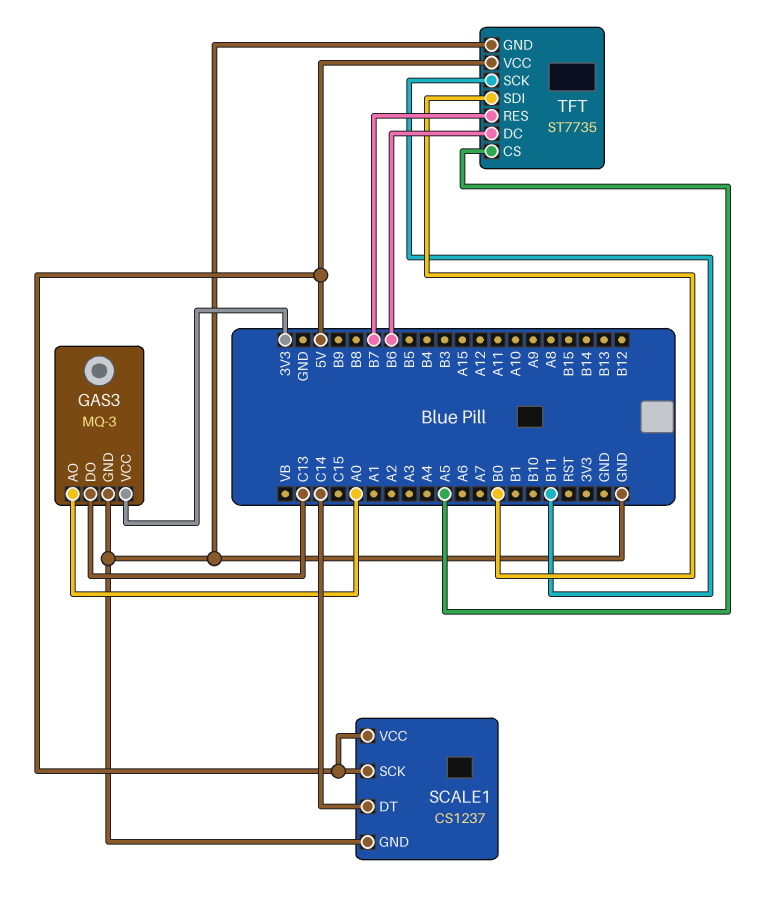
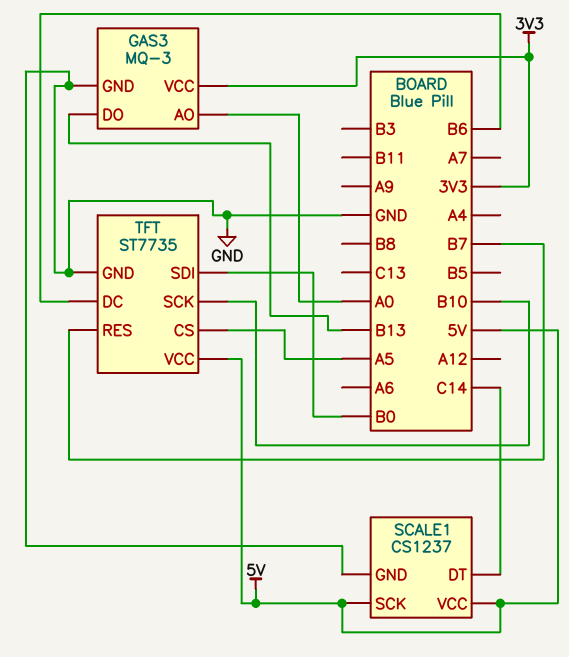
GAS3 pin DO: C13 -> B13
TFT pin SCK: B11 -> B10

